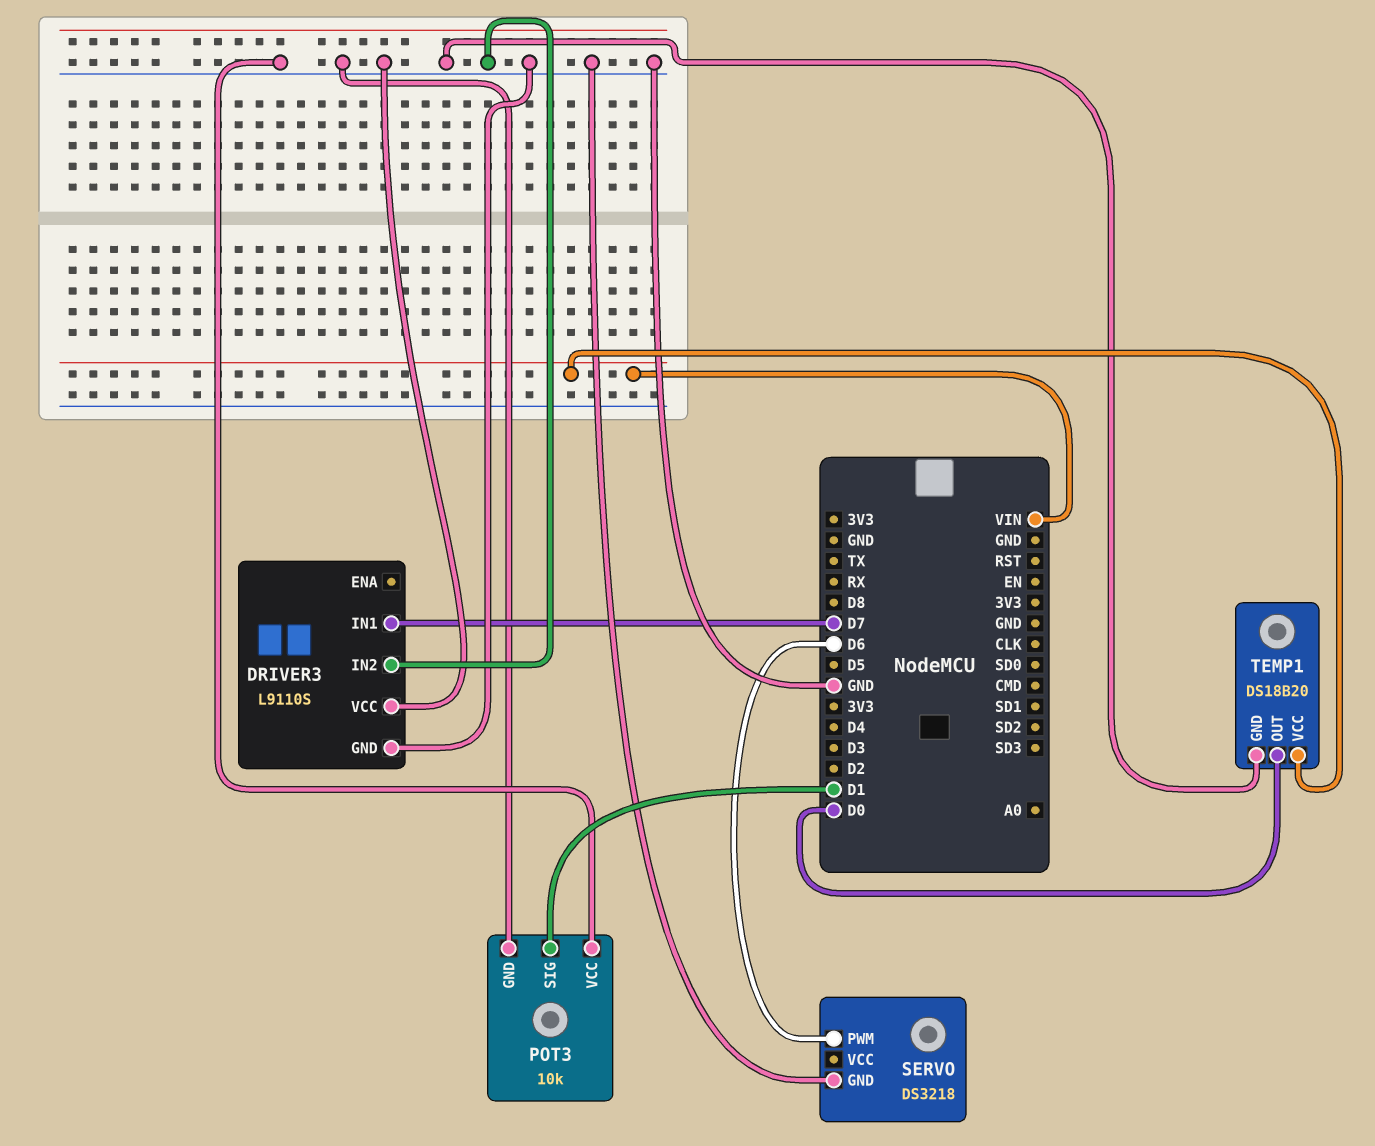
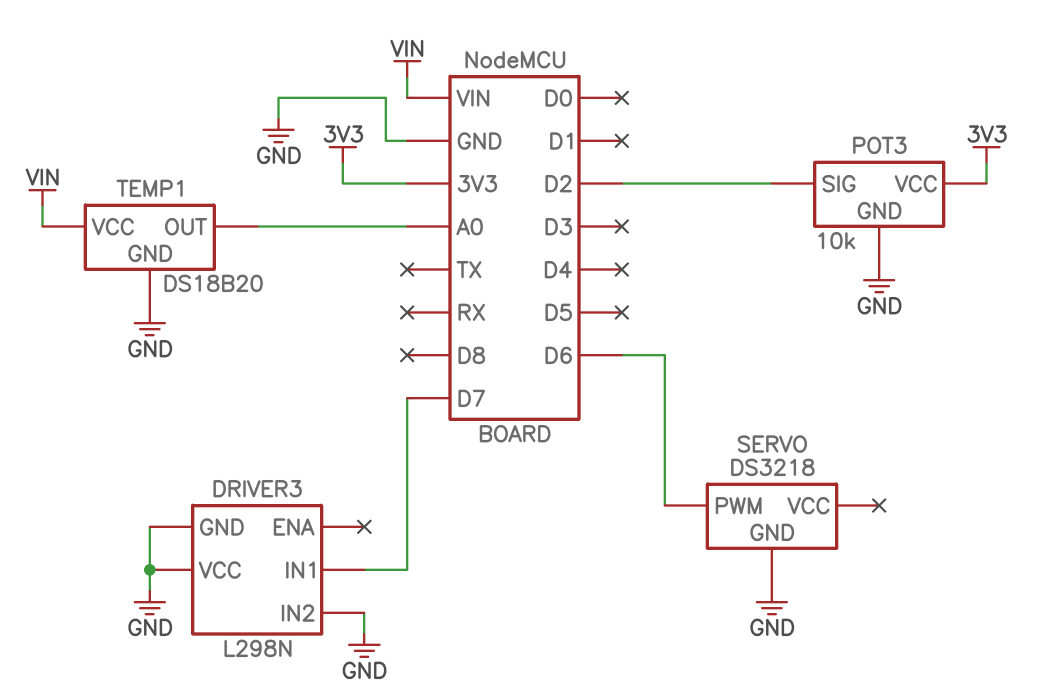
DRIVER3: L9110S -> L298N
POT3 pin SIG: D1 -> D2
POT3 pin VCC: GND -> 3V3
TEMP1 pin OUT: D0 -> A0

